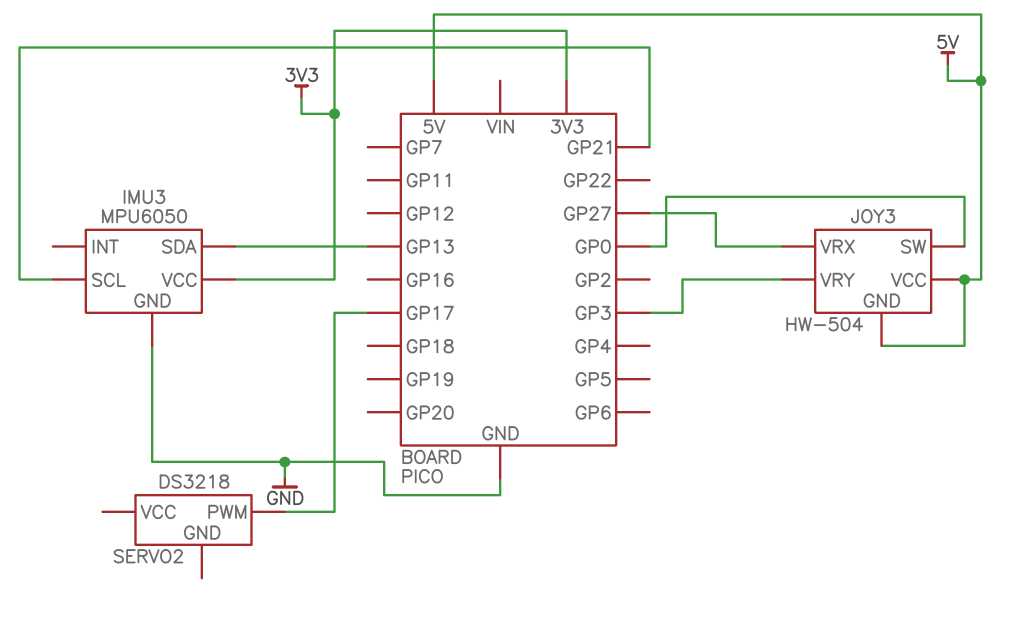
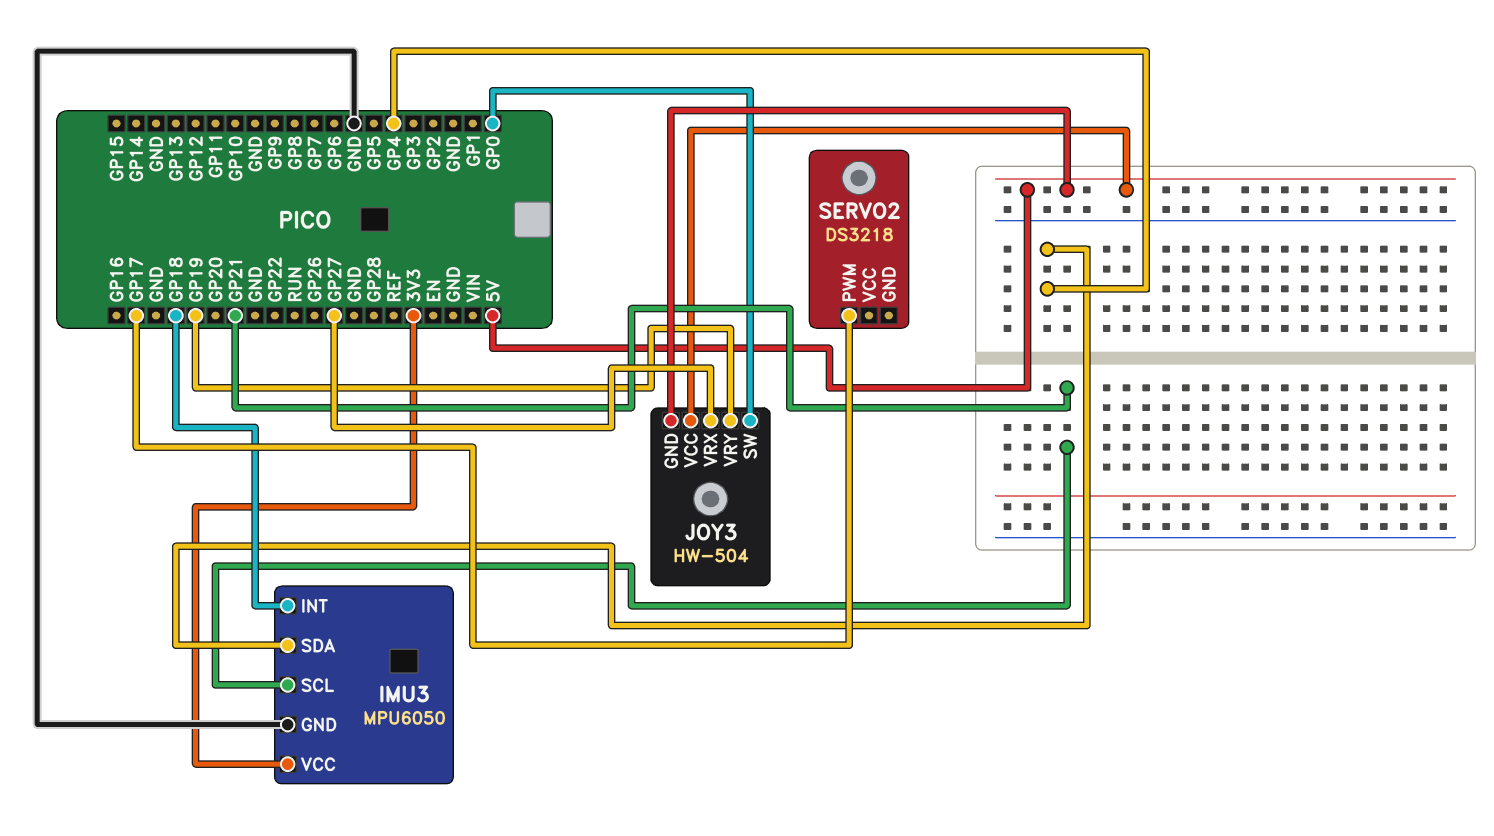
IMU3 pin INT: none -> GP18
IMU3 pin SDA: GP13 -> GP4
JOY3 pin VRY: GP3 -> GP19

